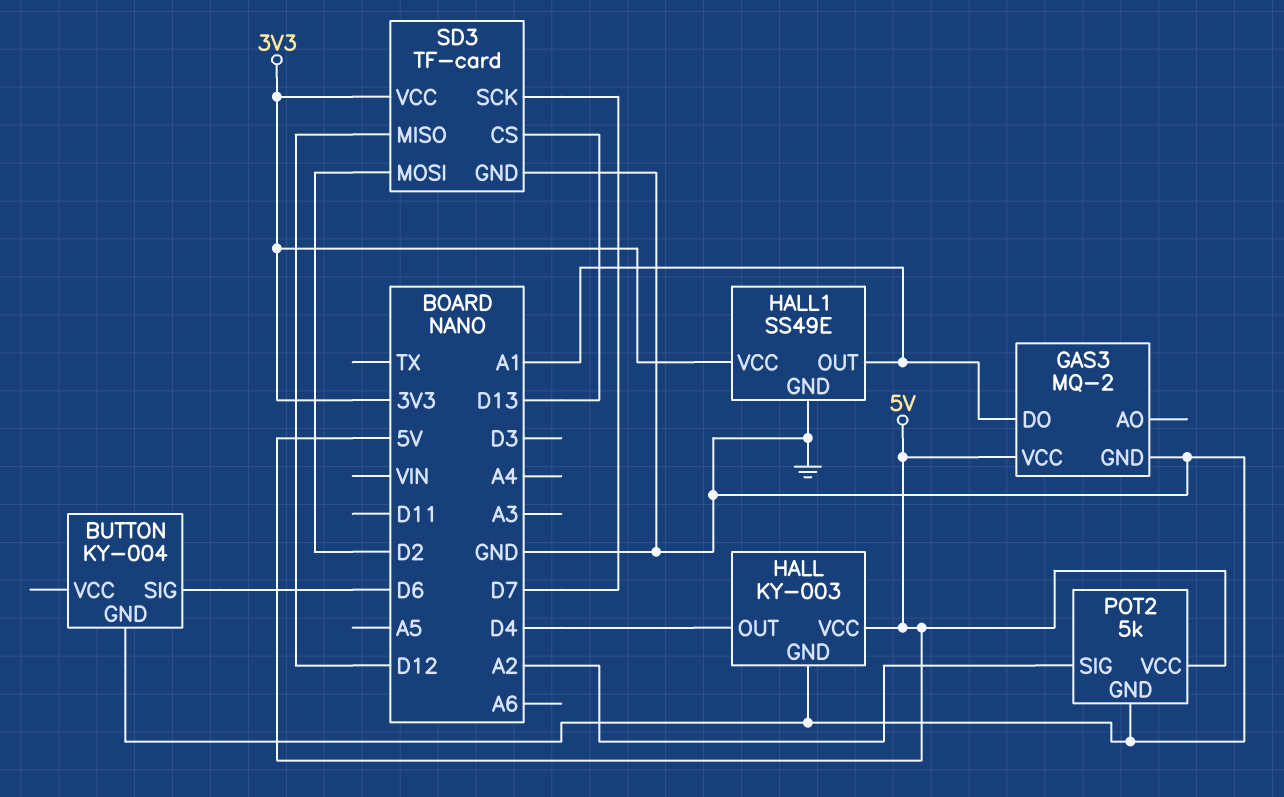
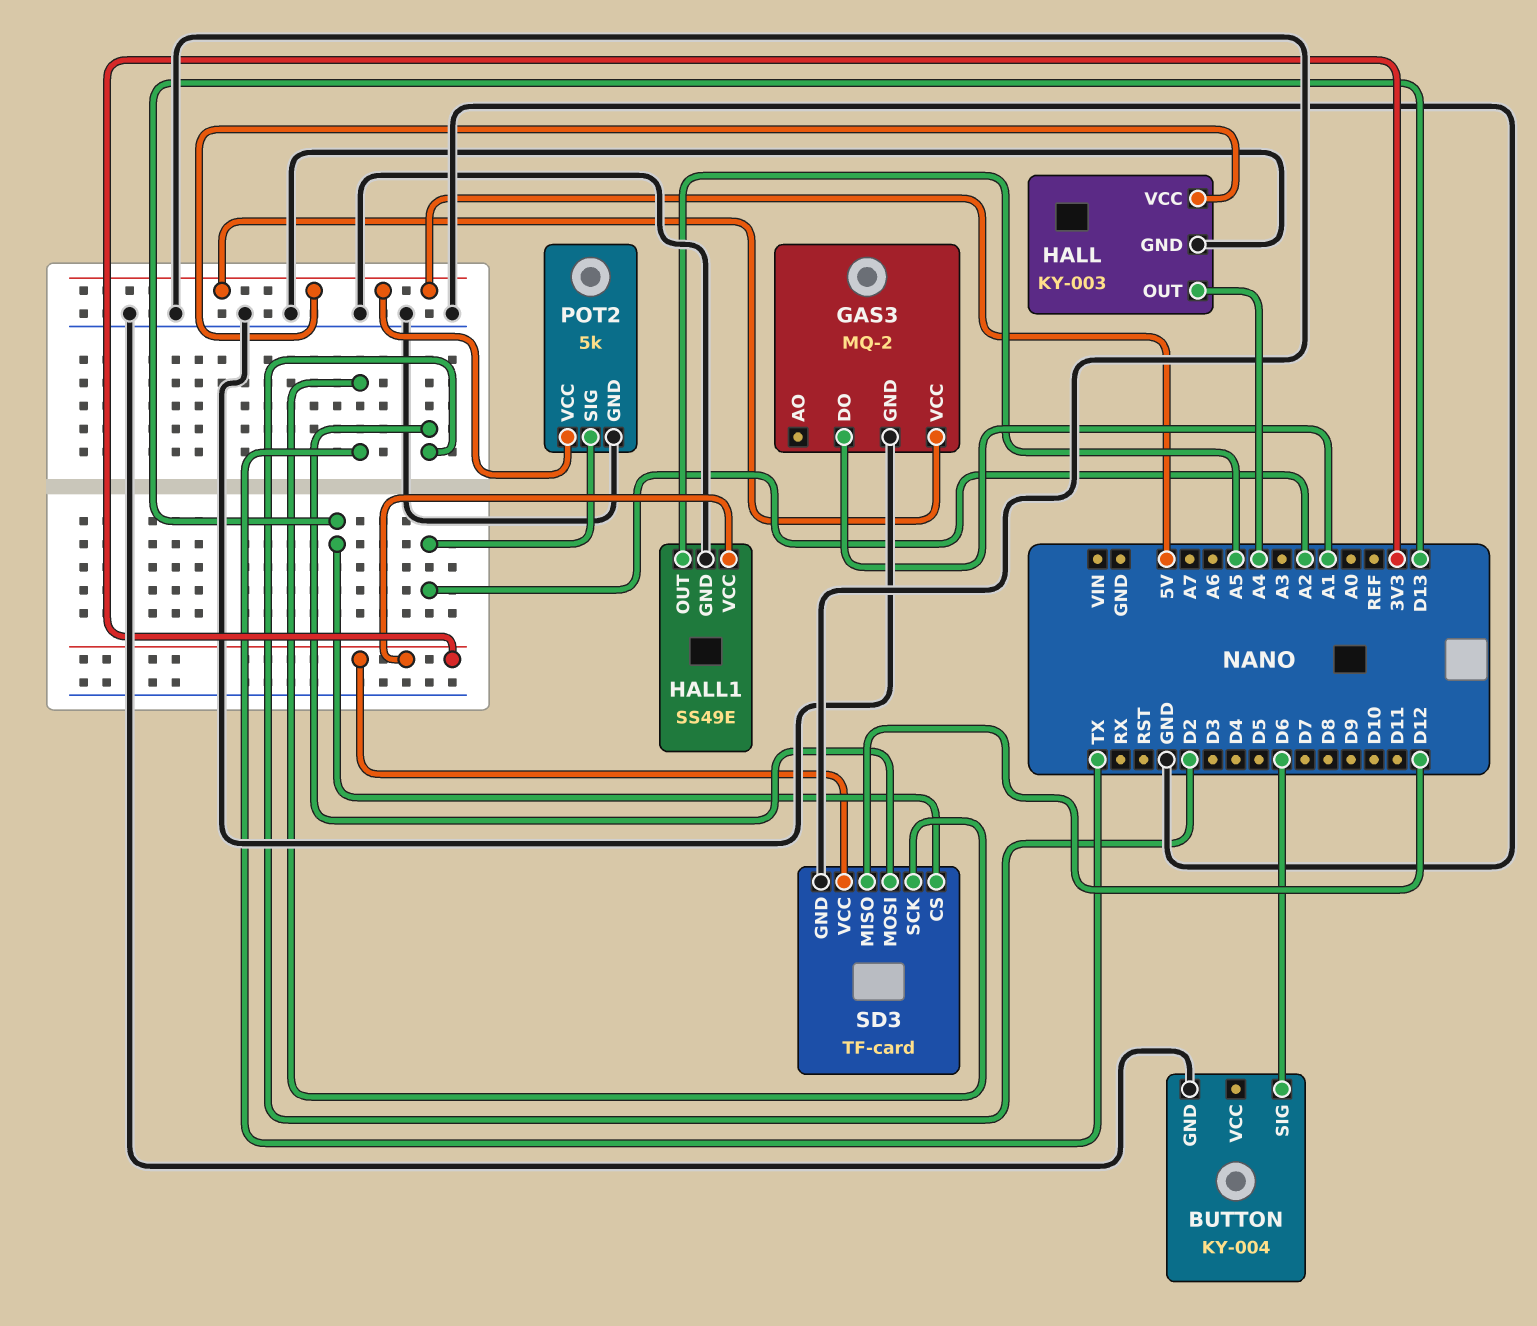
HALL pin OUT: D4 -> A4
HALL1 pin OUT: A1 -> A5
SD3 pin SCK: D7 -> TX

